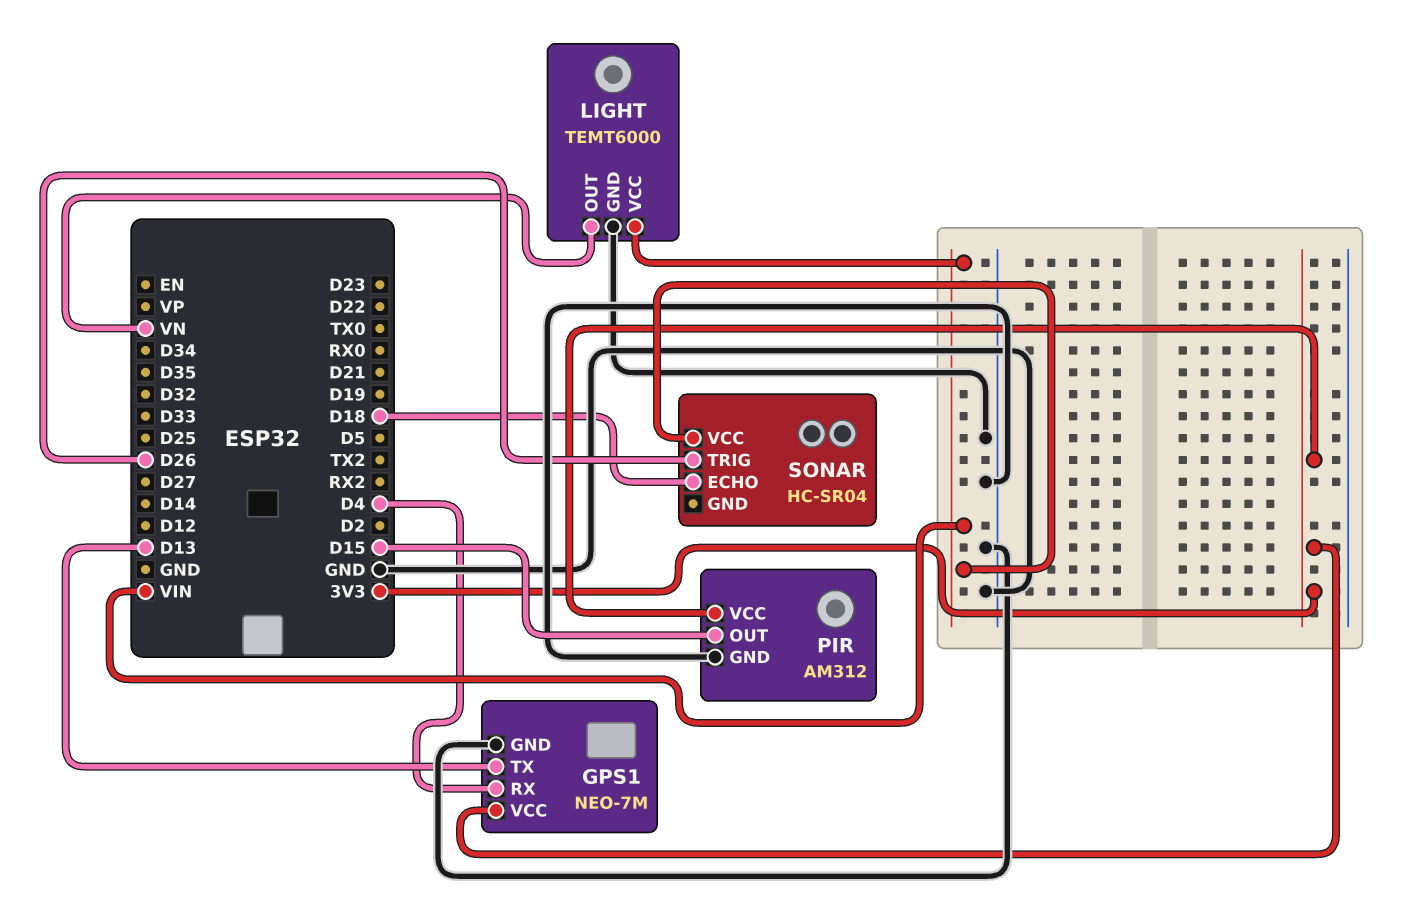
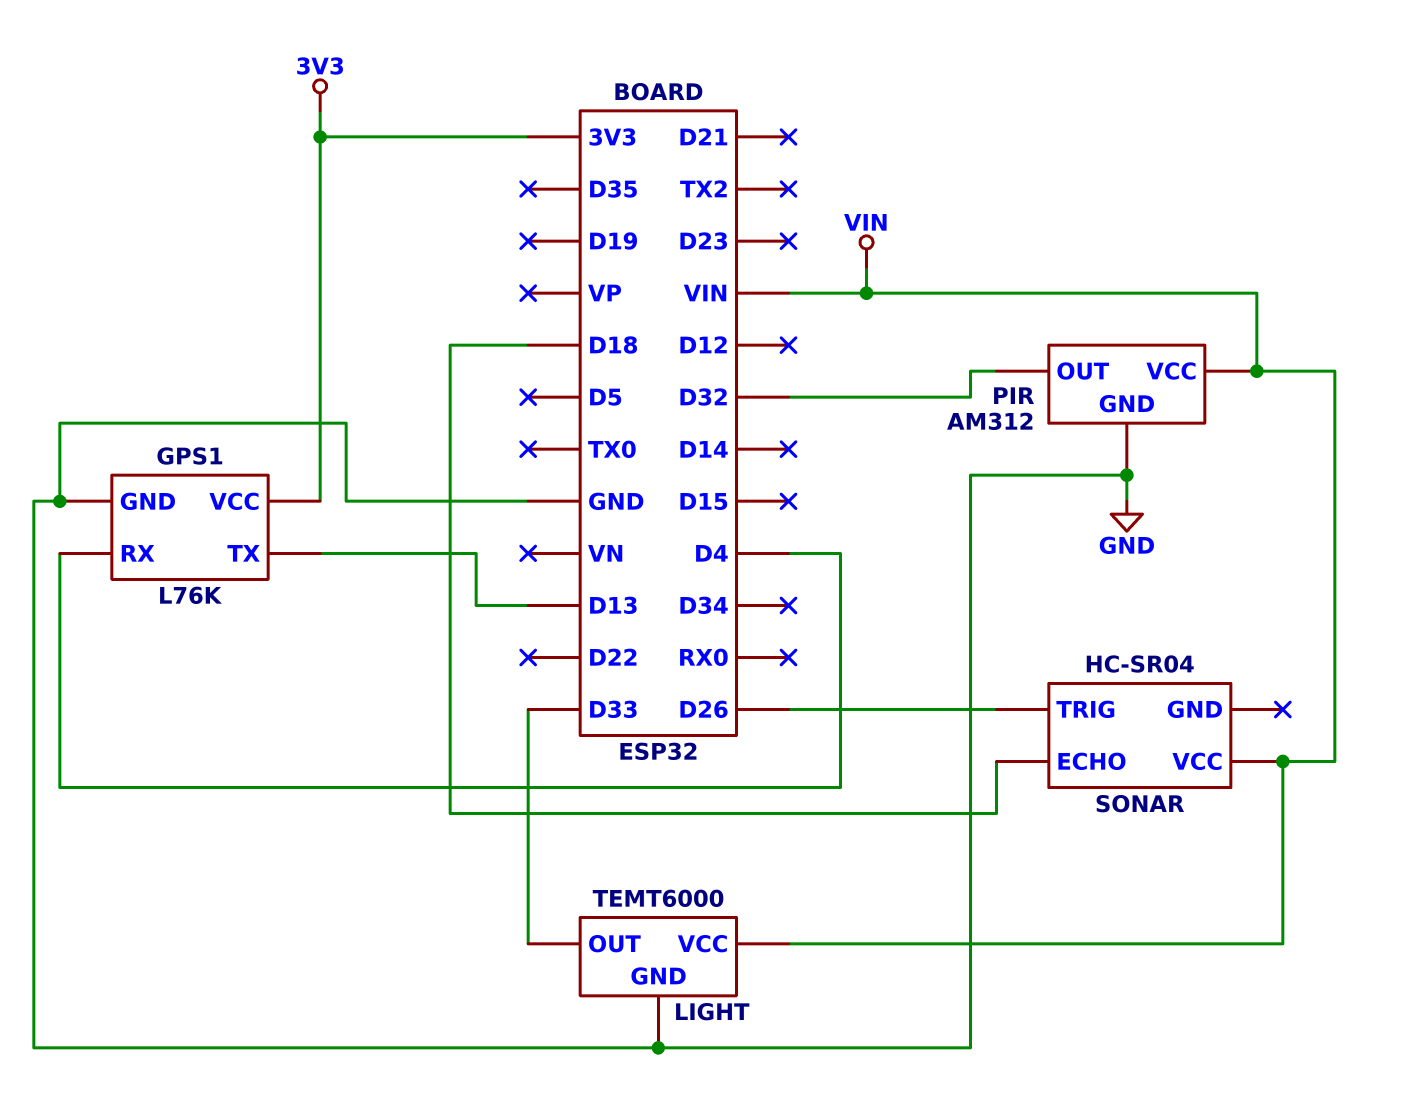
GPS1: NEO-7M -> L76K
LIGHT pin OUT: VN -> D33
PIR pin OUT: D15 -> D32
PIR pin VCC: 3V3 -> VIN

